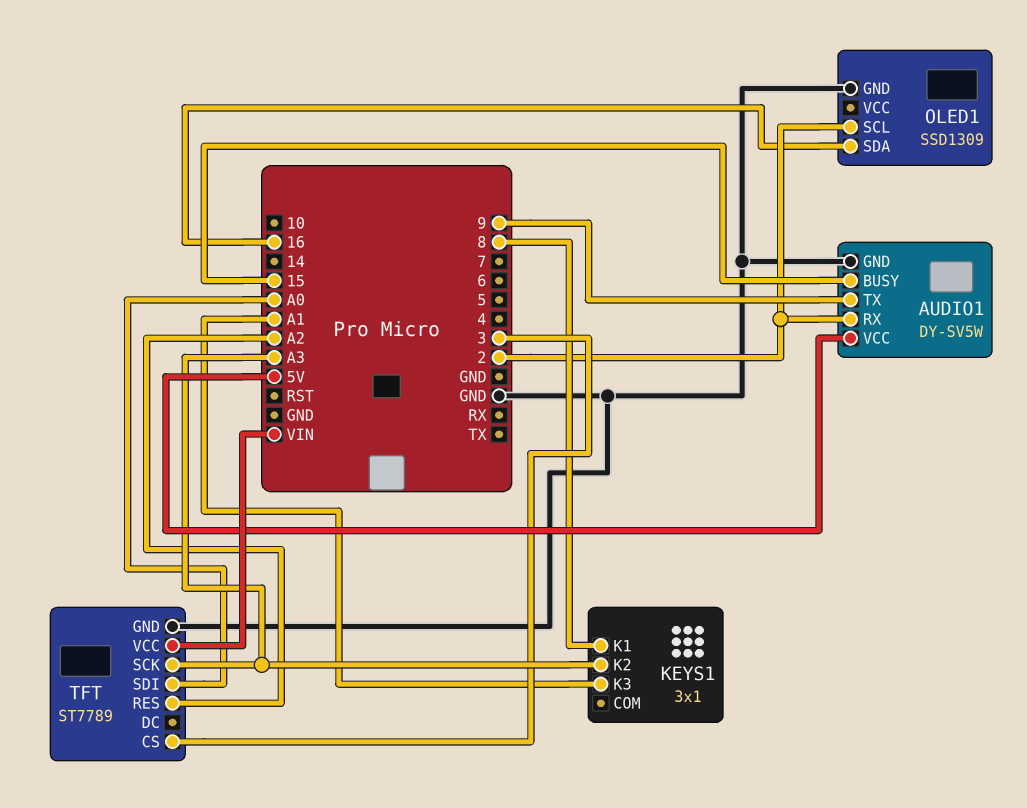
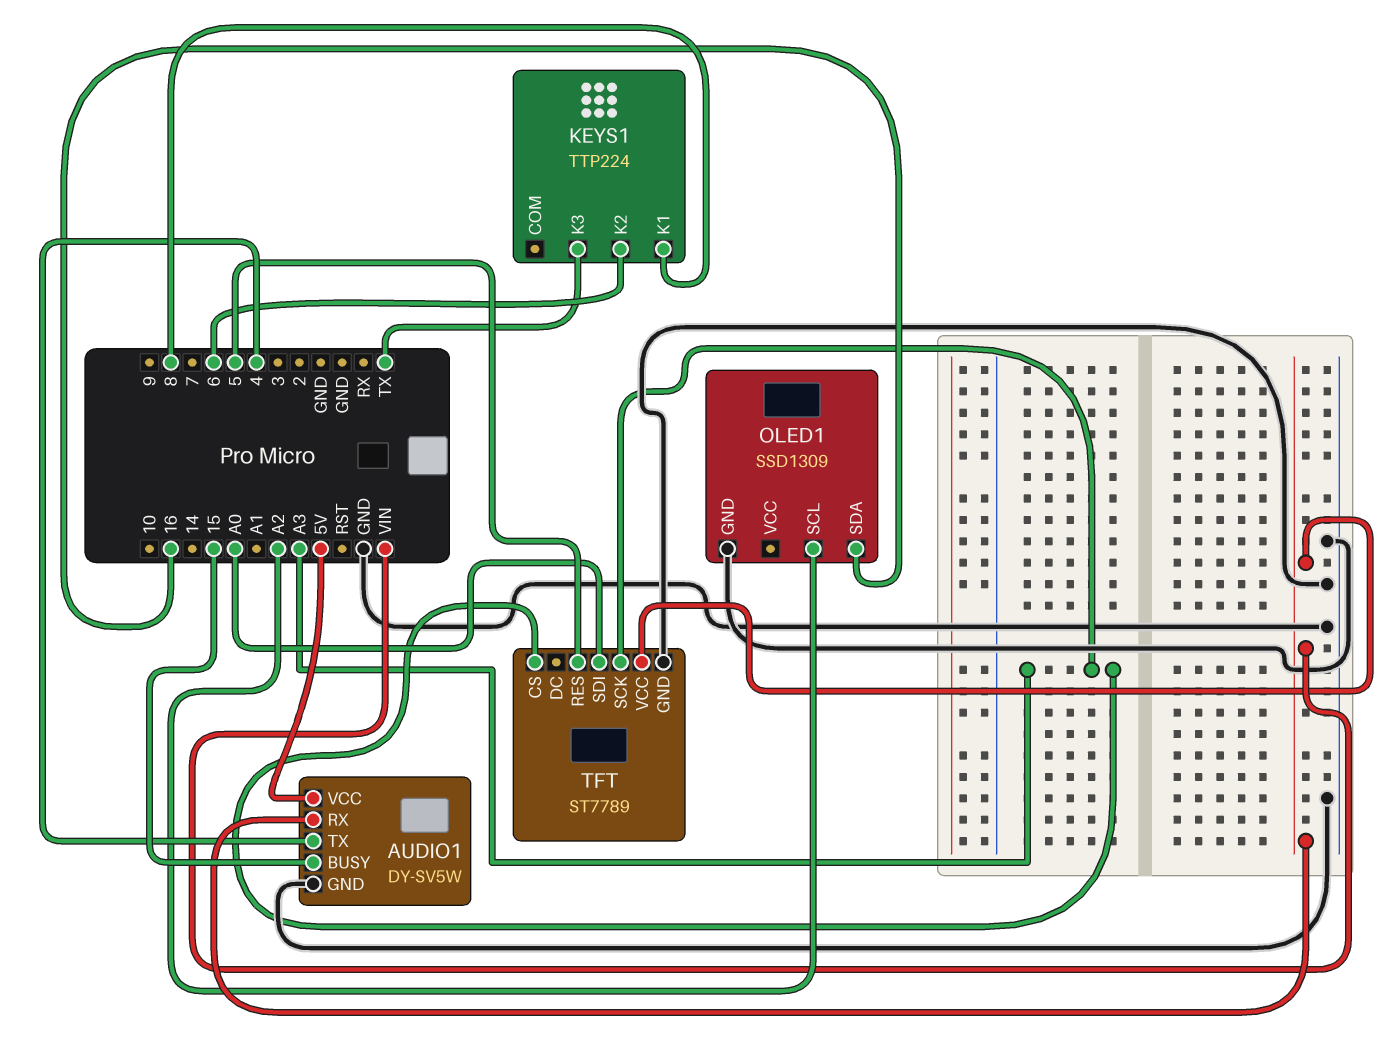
AUDIO1 pin RX: 2 -> VIN
AUDIO1 pin TX: 9 -> 4
KEYS1: 3x1 -> TTP224
KEYS1 pin K2: A3 -> 6
KEYS1 pin K3: A1 -> TX
OLED1 pin SCL: 2 -> A2
TFT pin CS: 3 -> A3
TFT pin RES: A2 -> 5

